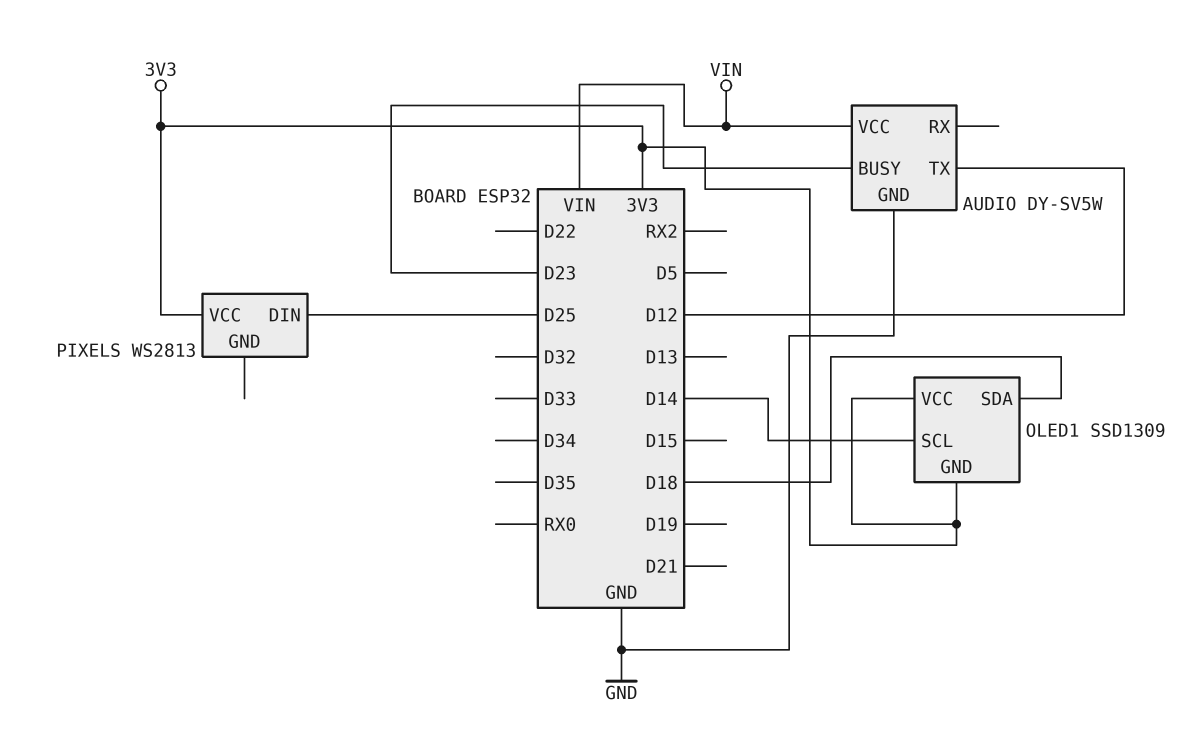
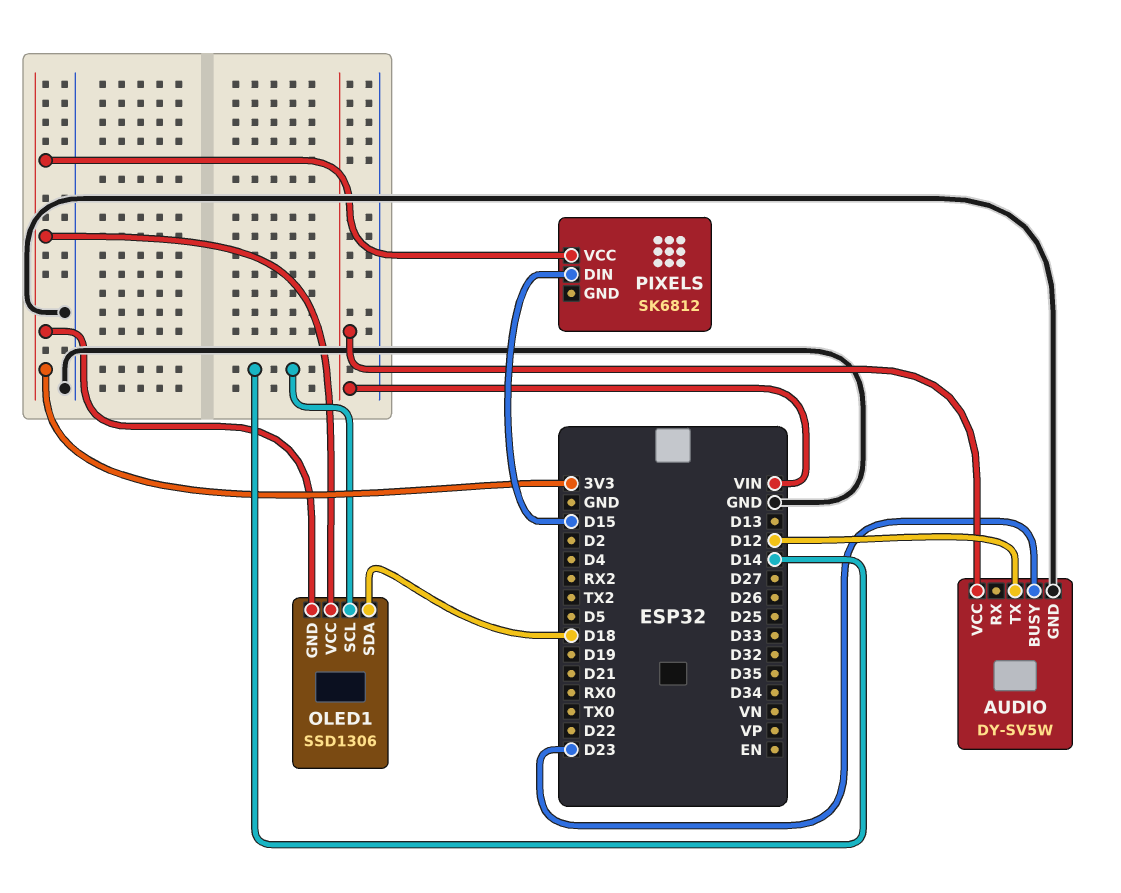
OLED1: SSD1309 -> SSD1306
PIXELS: WS2813 -> SK6812
PIXELS pin DIN: D25 -> D15

